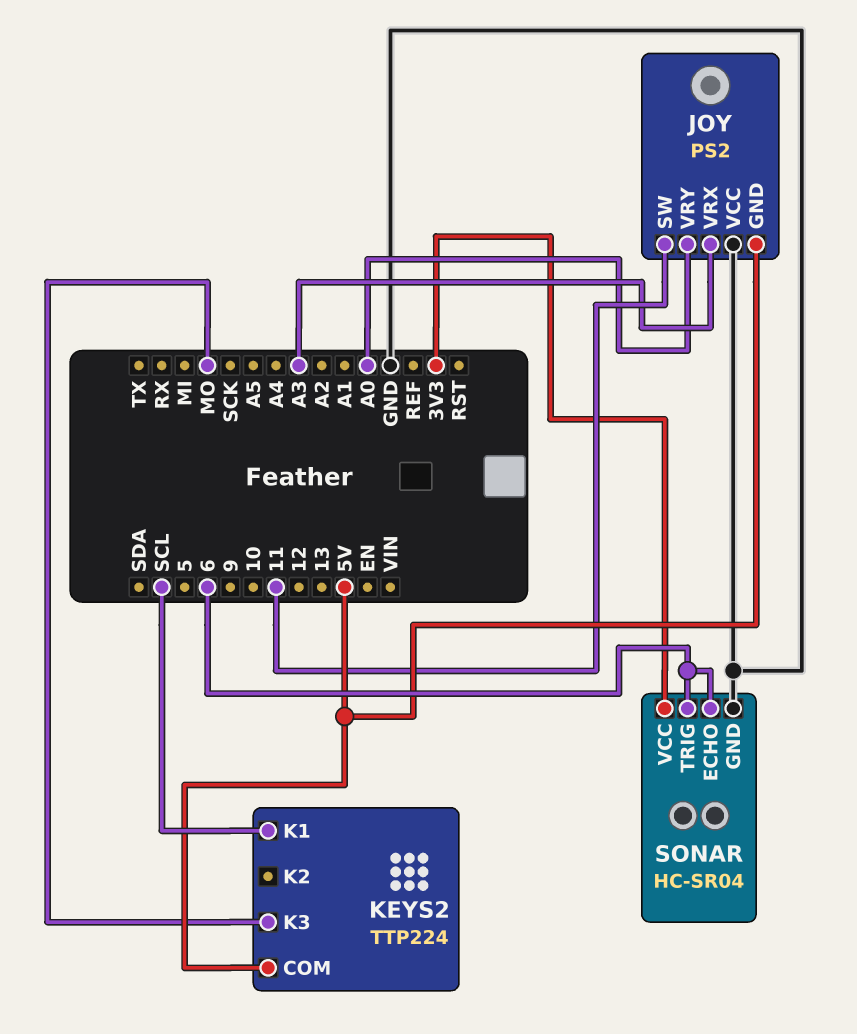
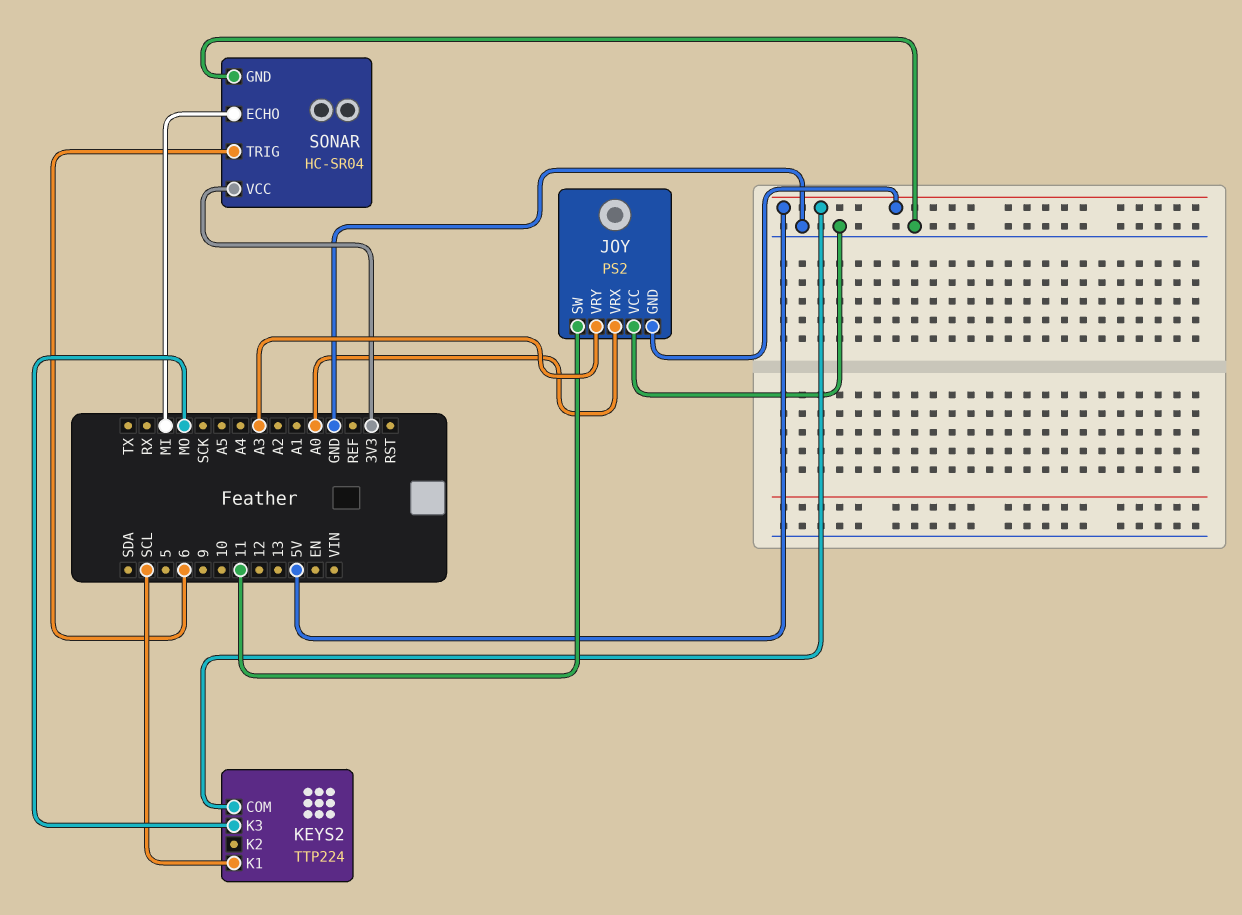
JOY pin VRX: A3 -> A0
JOY pin VRY: A0 -> A3
SONAR pin ECHO: 6 -> MI

